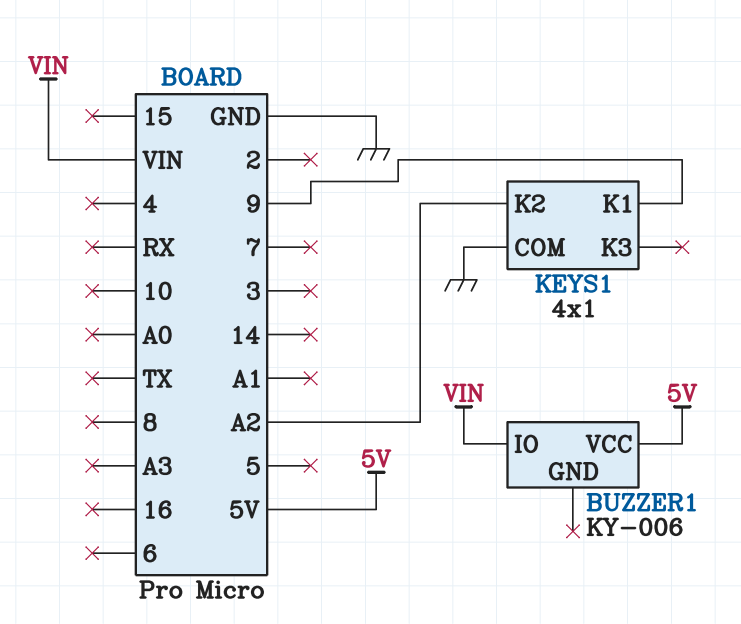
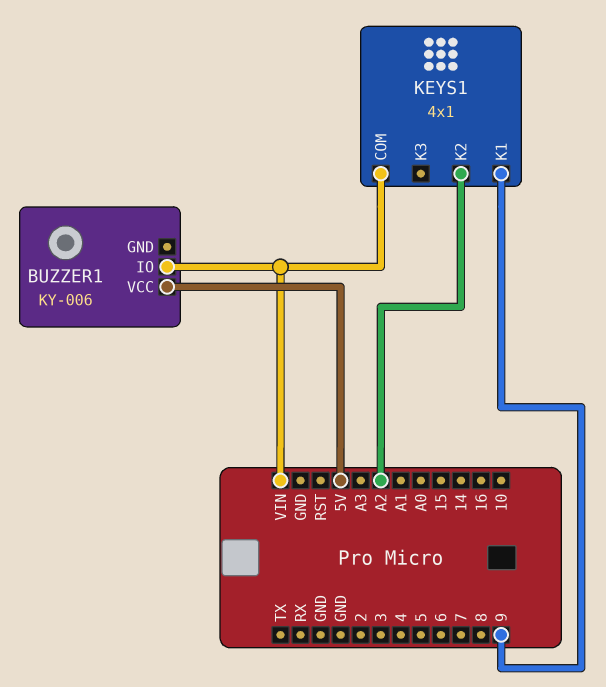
KEYS1 pin COM: GND -> VIN

